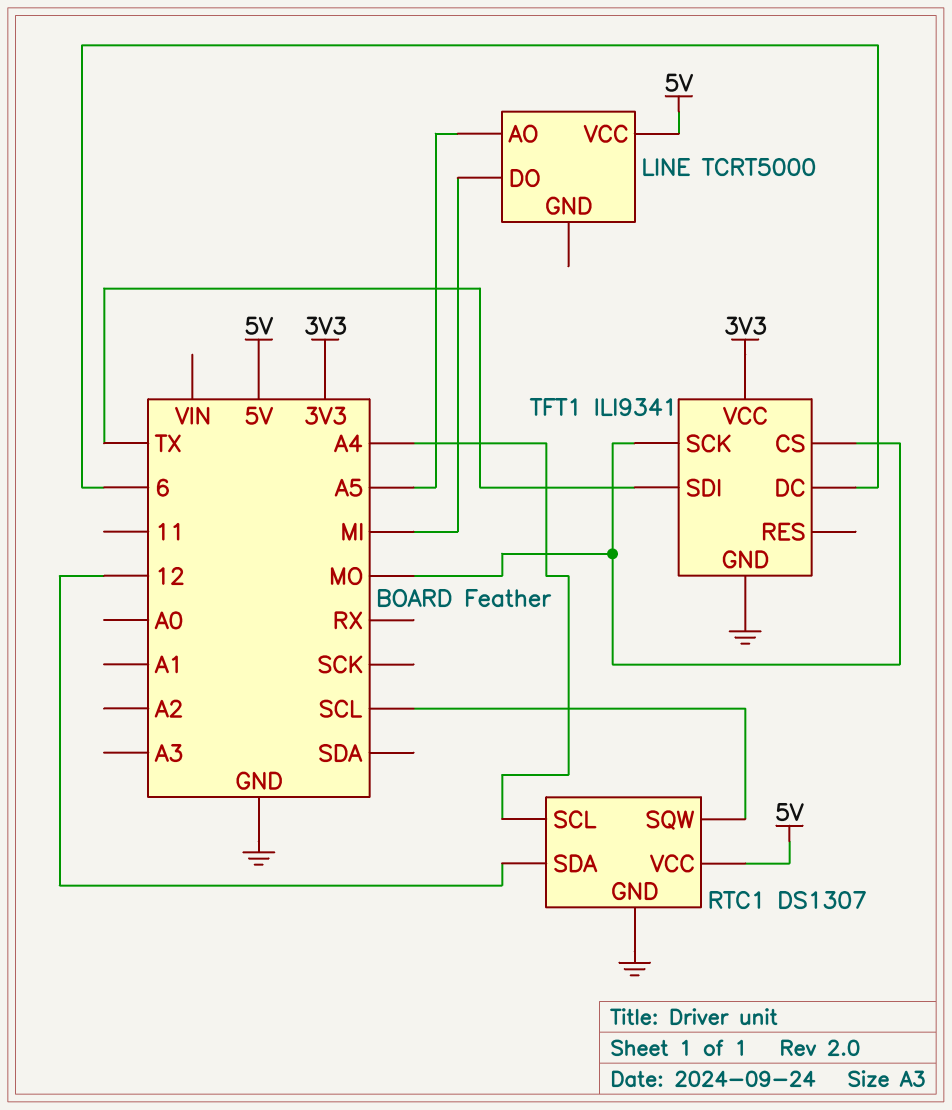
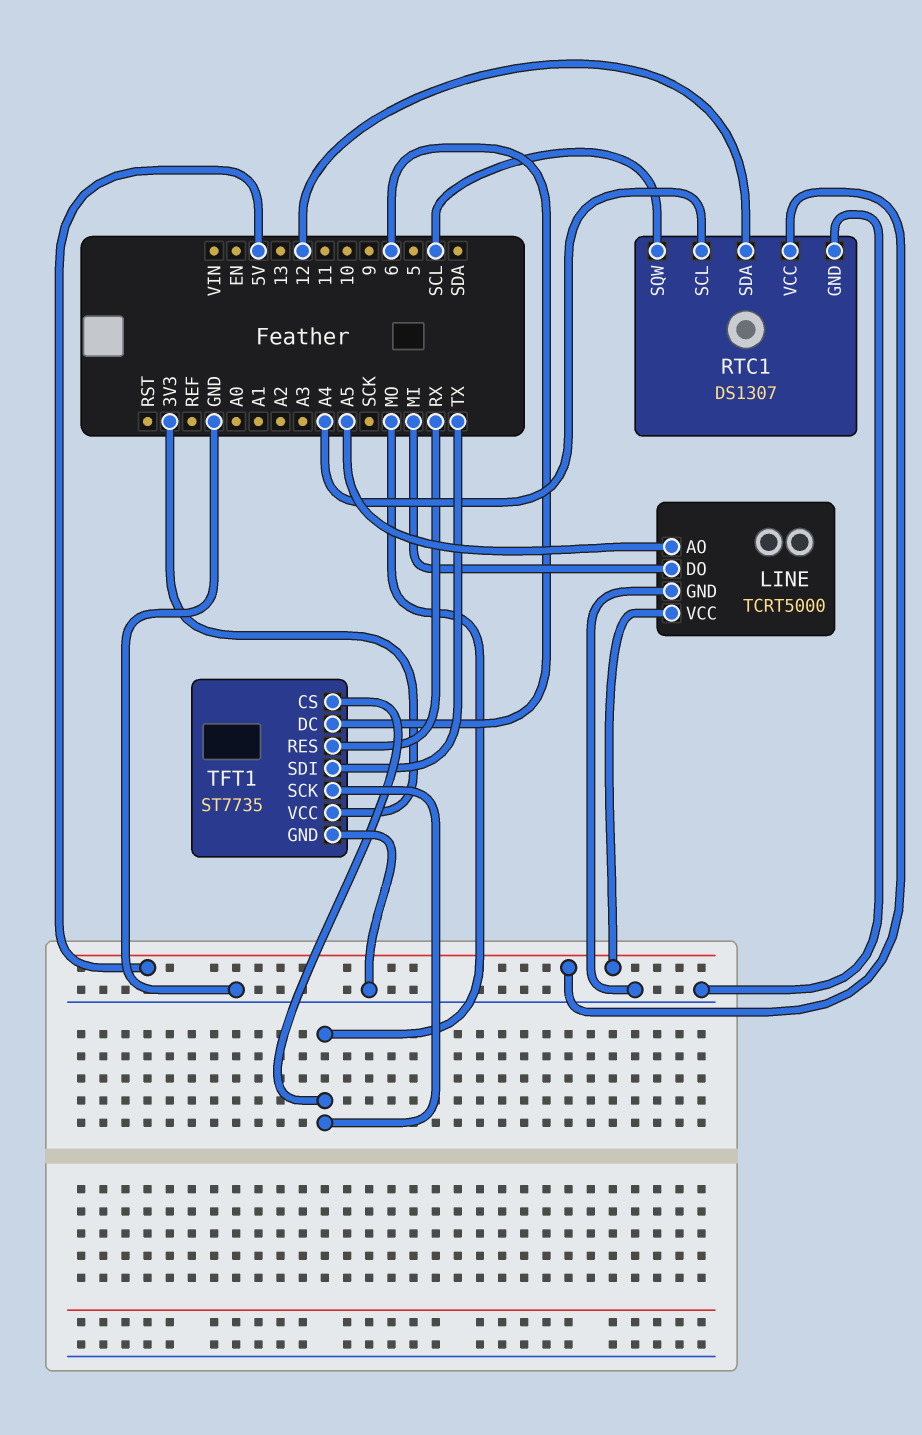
LINE pin GND: none -> GND
TFT1: ILI9341 -> ST7735
TFT1 pin RES: none -> RX

